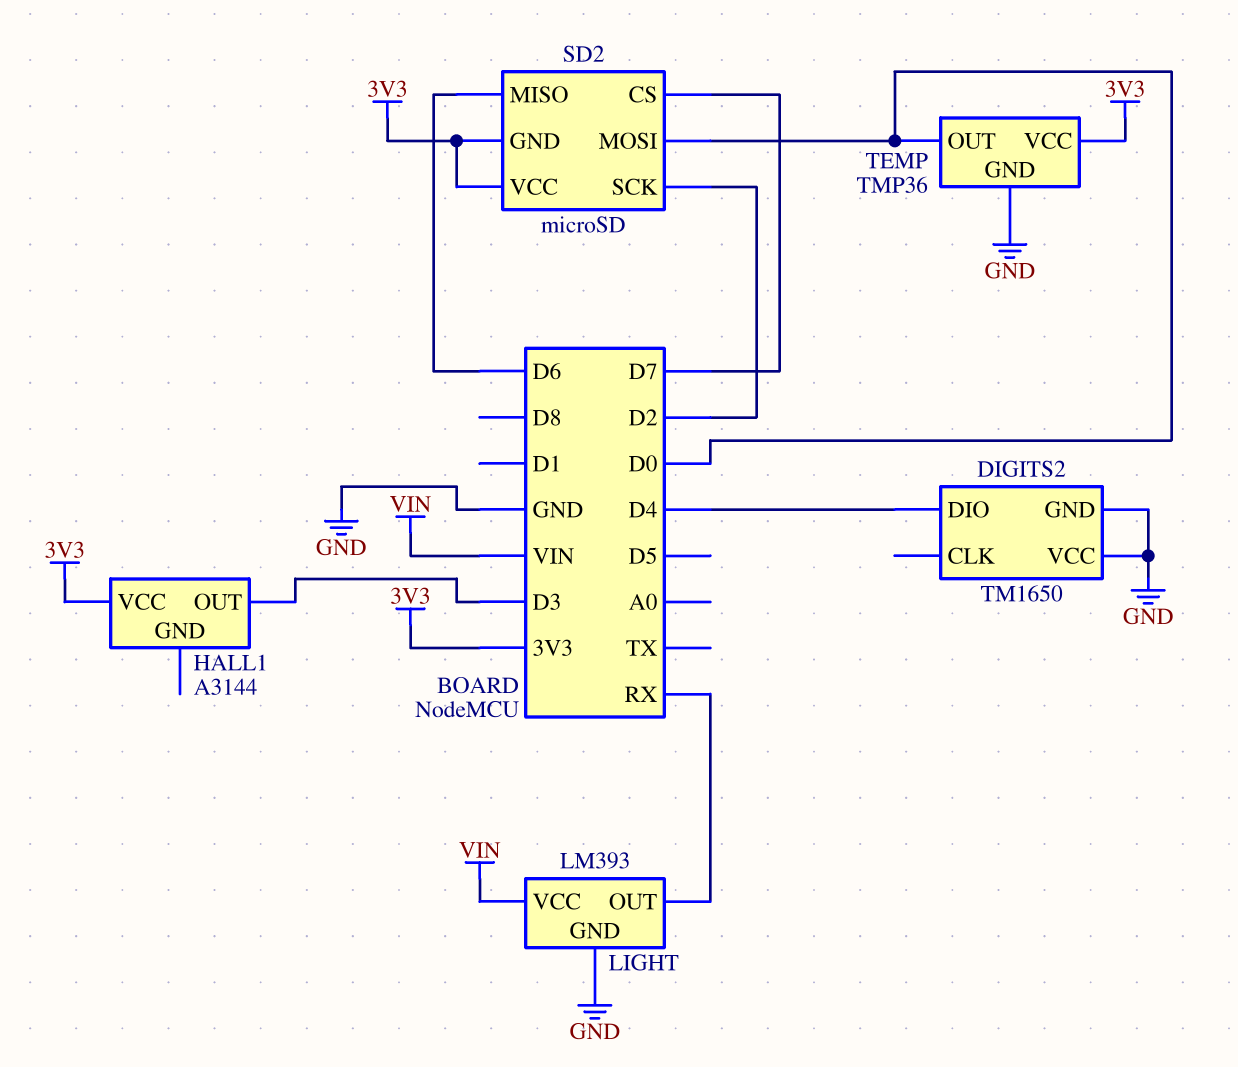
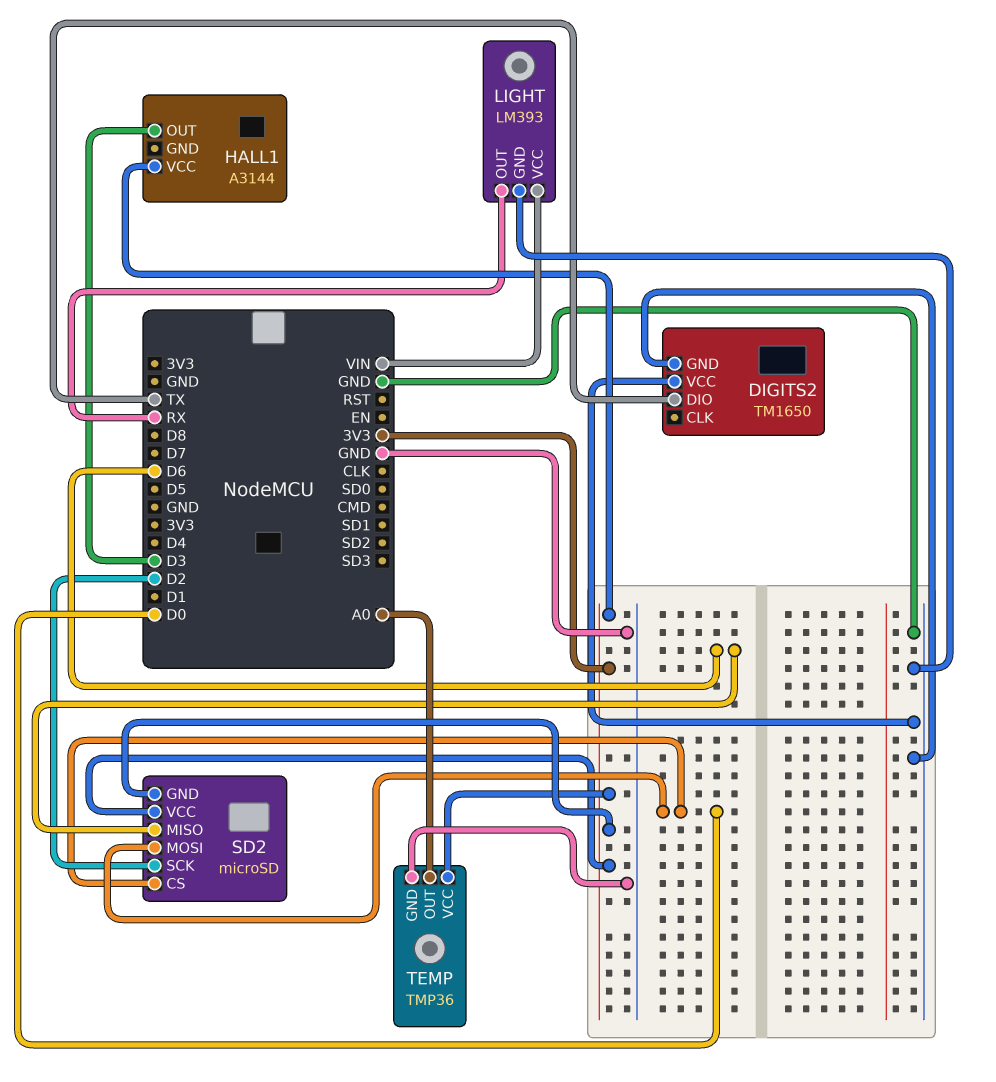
DIGITS2 pin DIO: D4 -> TX
SD2 pin CS: D7 -> D0
TEMP pin OUT: D0 -> A0

